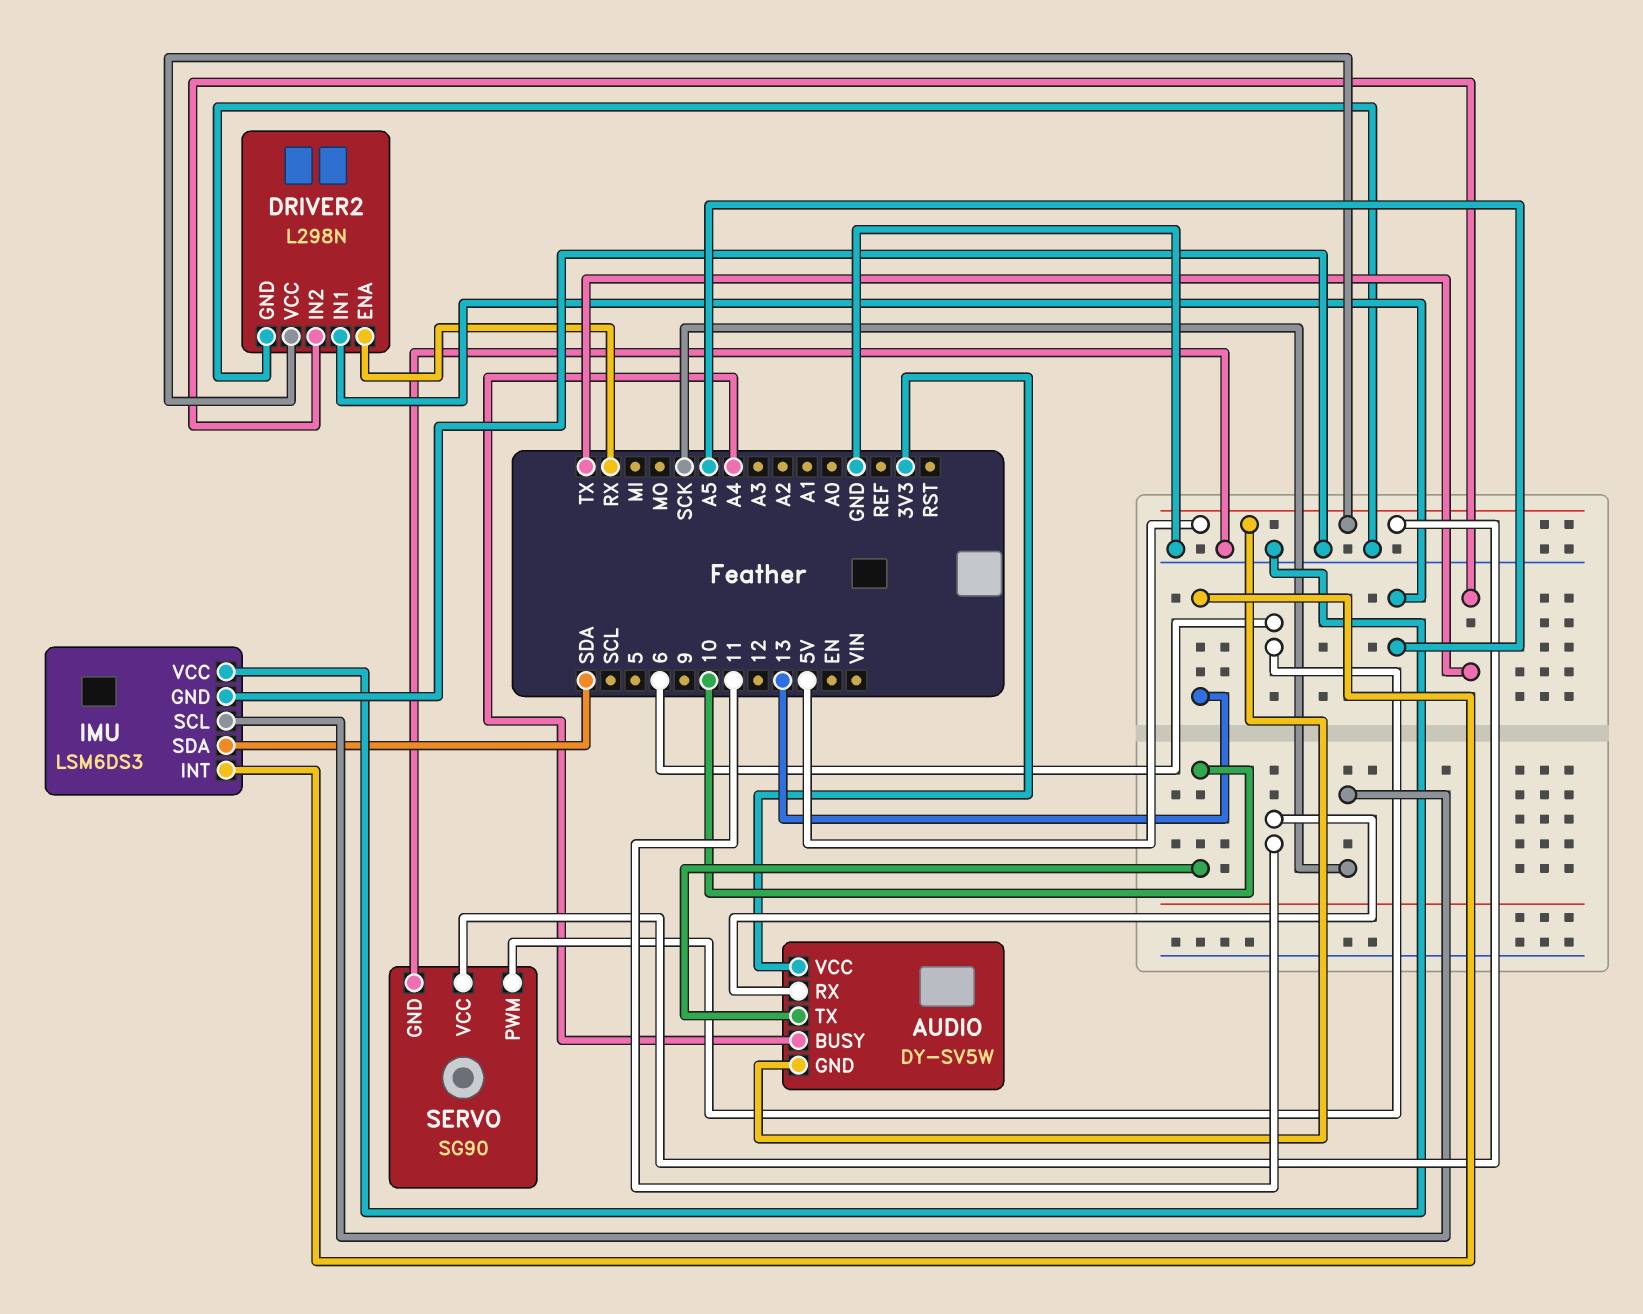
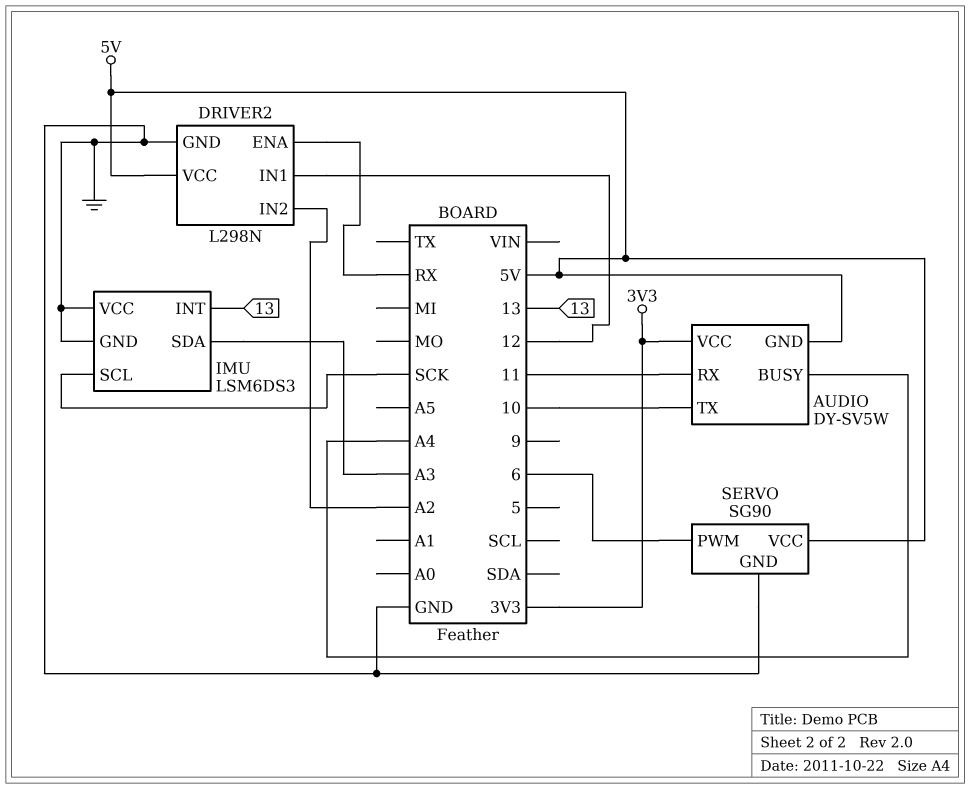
DRIVER2 pin IN1: A5 -> 12
DRIVER2 pin IN2: TX -> A2
IMU pin SDA: SDA -> A3

